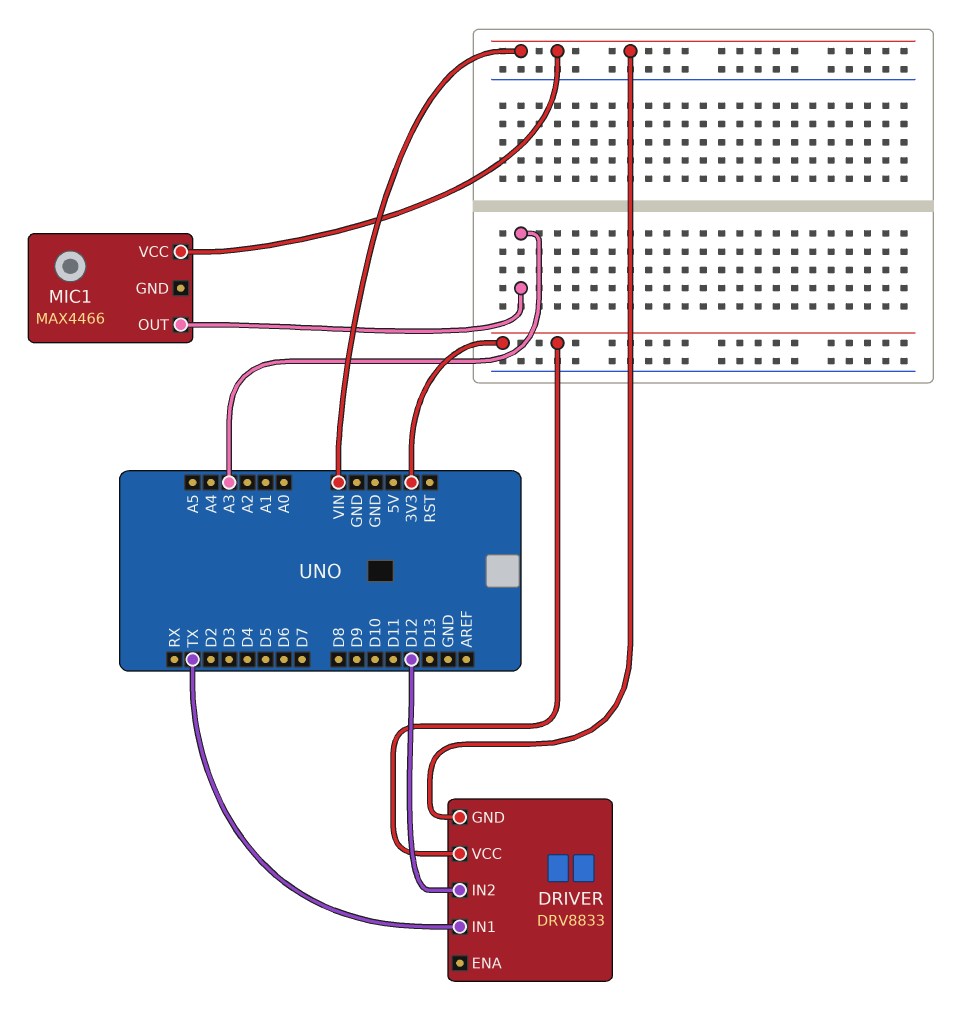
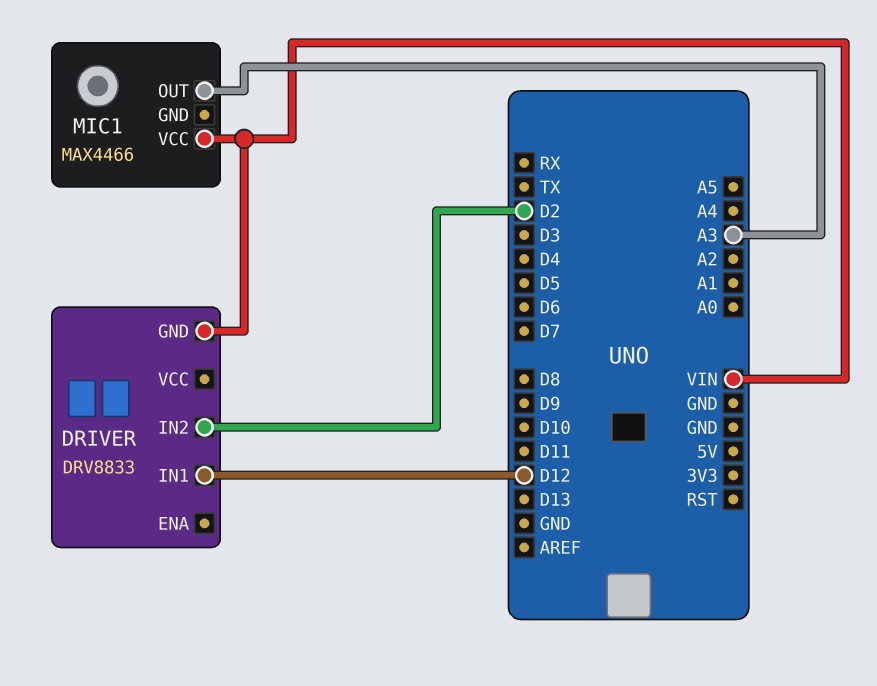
DRIVER pin IN1: TX -> D12
DRIVER pin IN2: D12 -> D2
DRIVER pin VCC: 3V3 -> none

